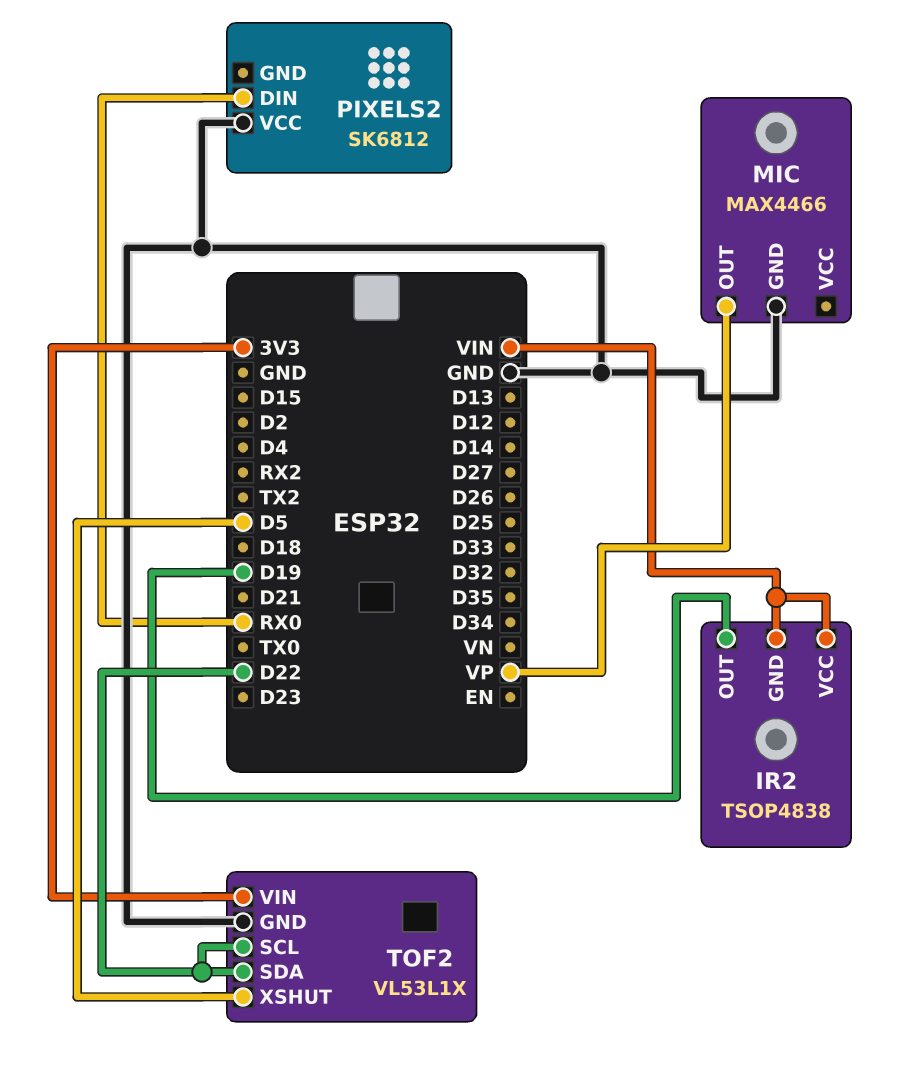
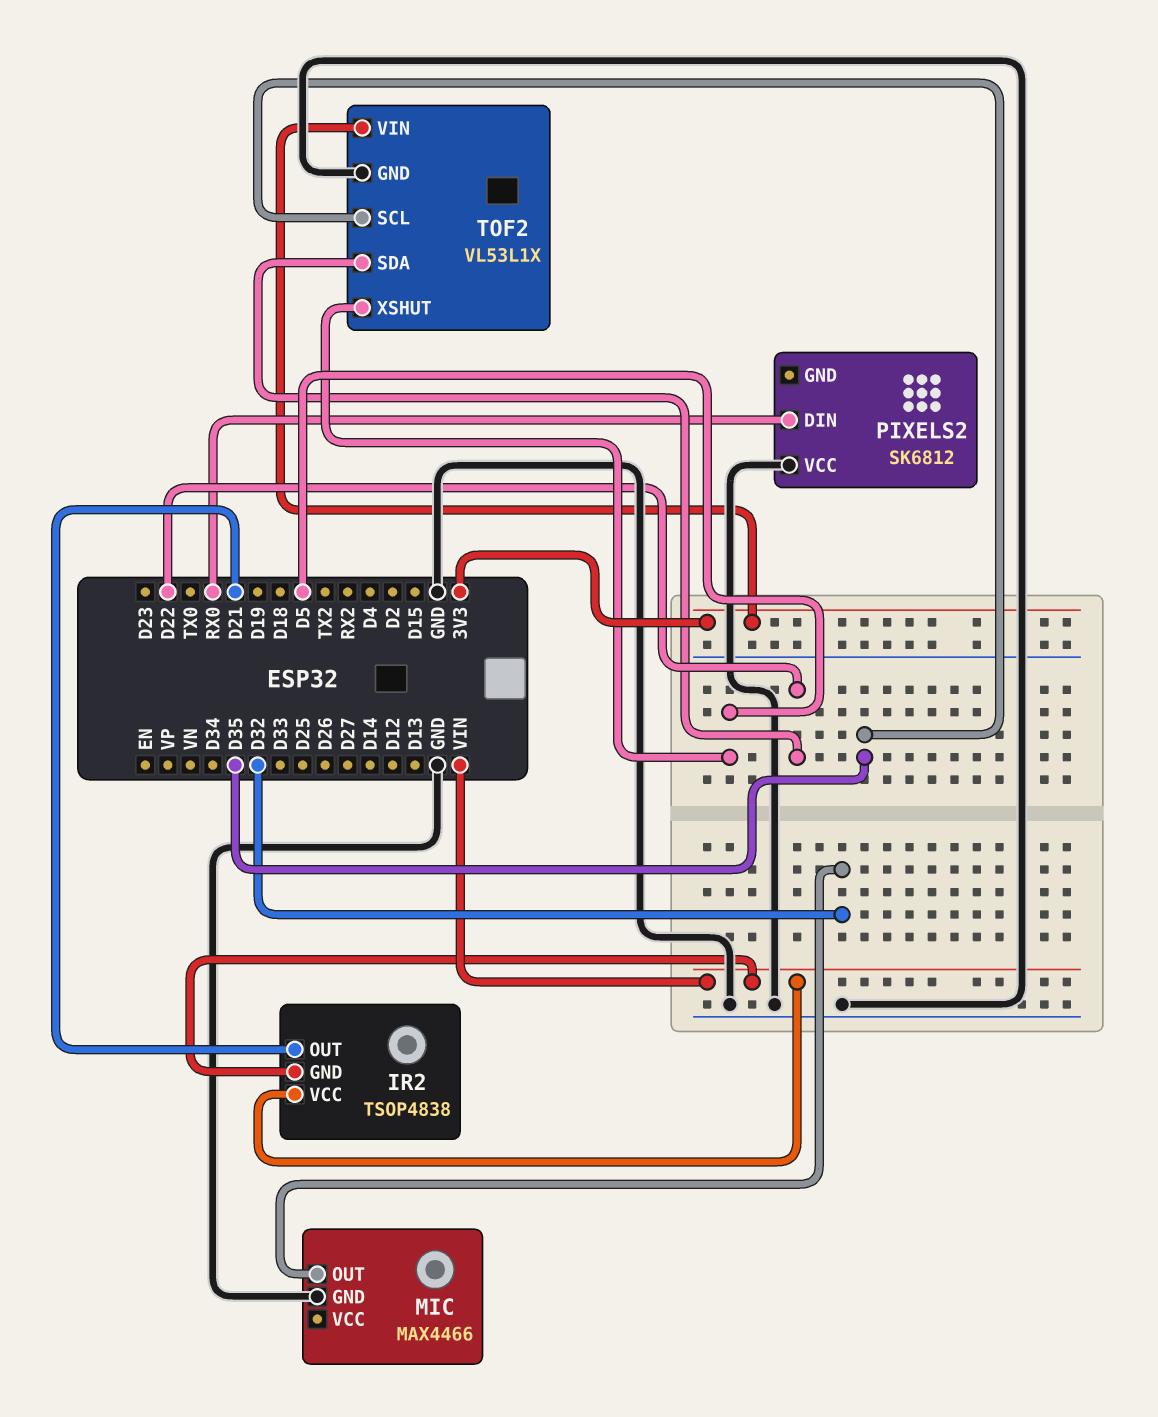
IR2 pin OUT: D19 -> D21
MIC pin OUT: VP -> D32
TOF2 pin SCL: D22 -> D35

